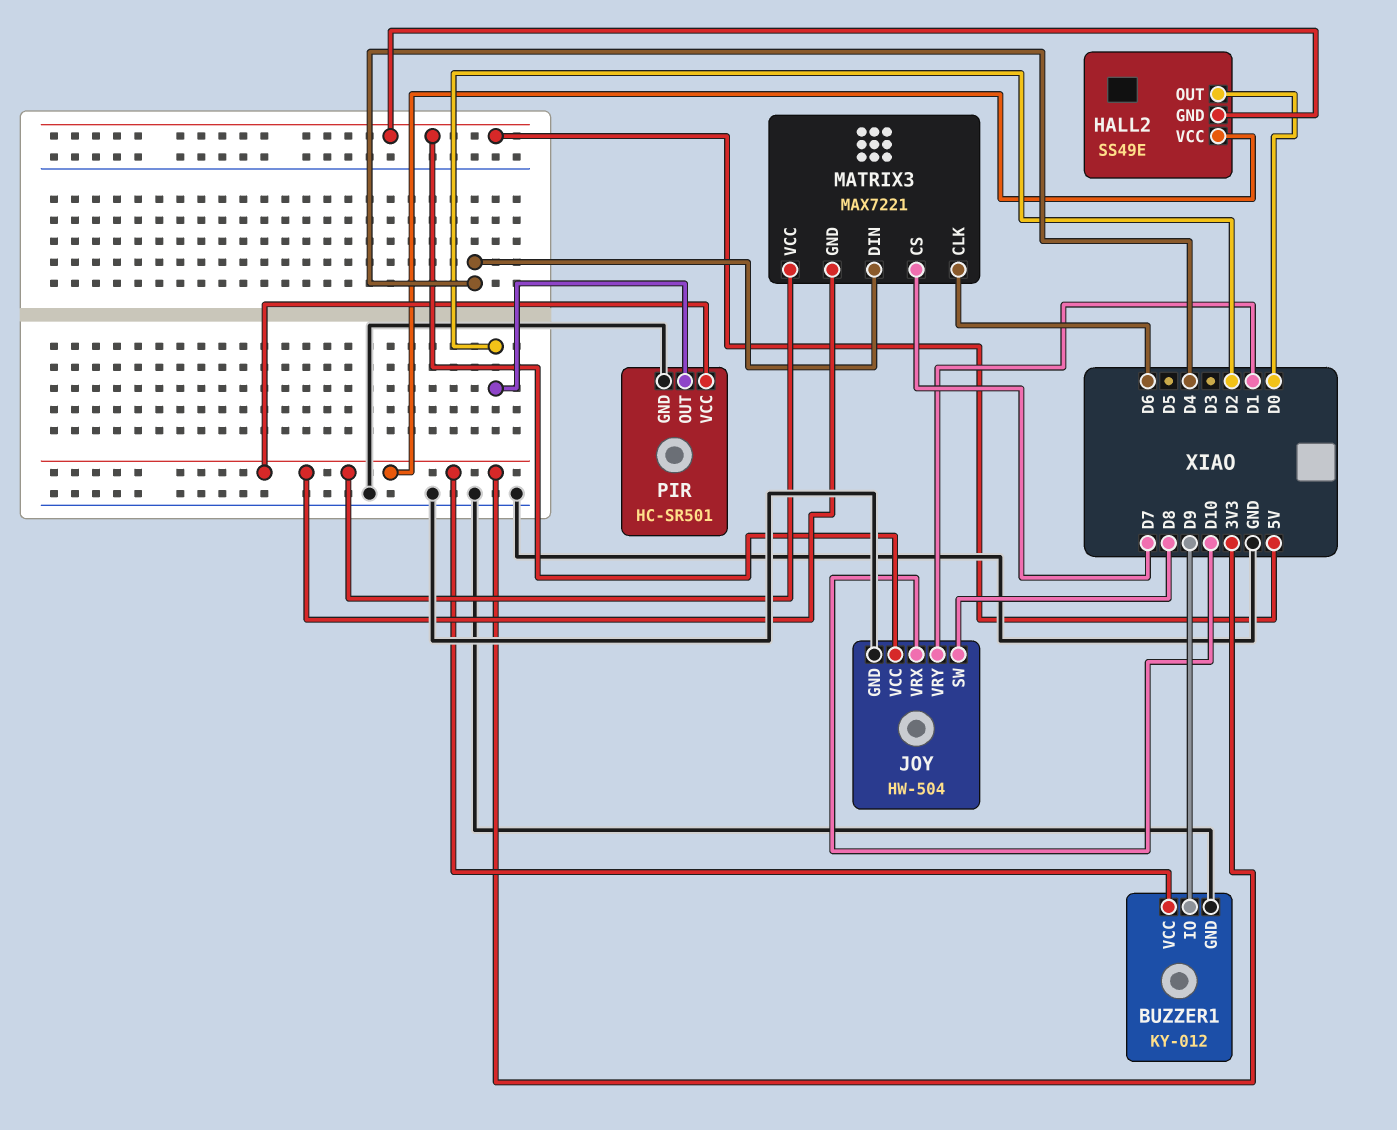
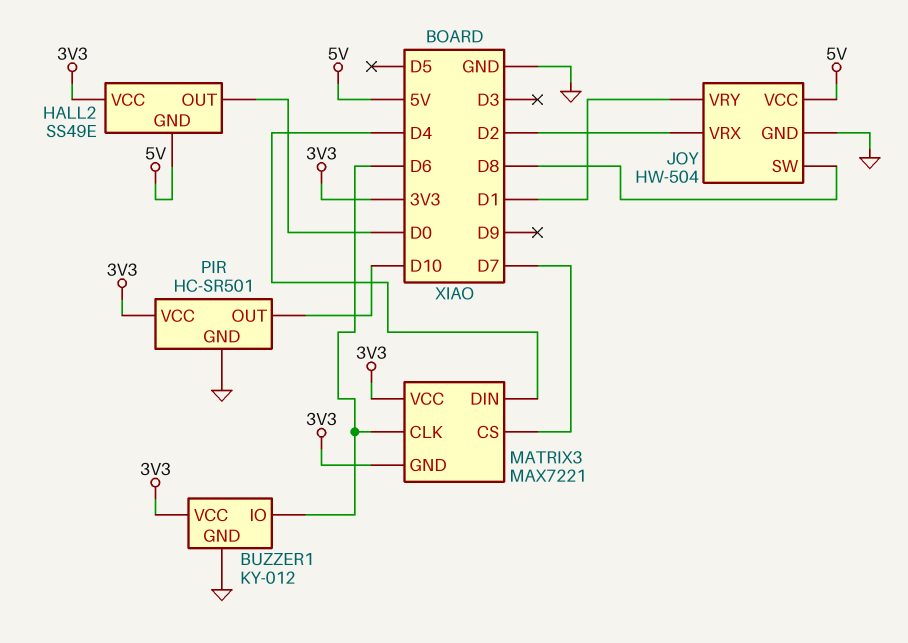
BUZZER1 pin IO: D9 -> D6
JOY pin VRX: D10 -> D2
PIR pin OUT: D2 -> D10

